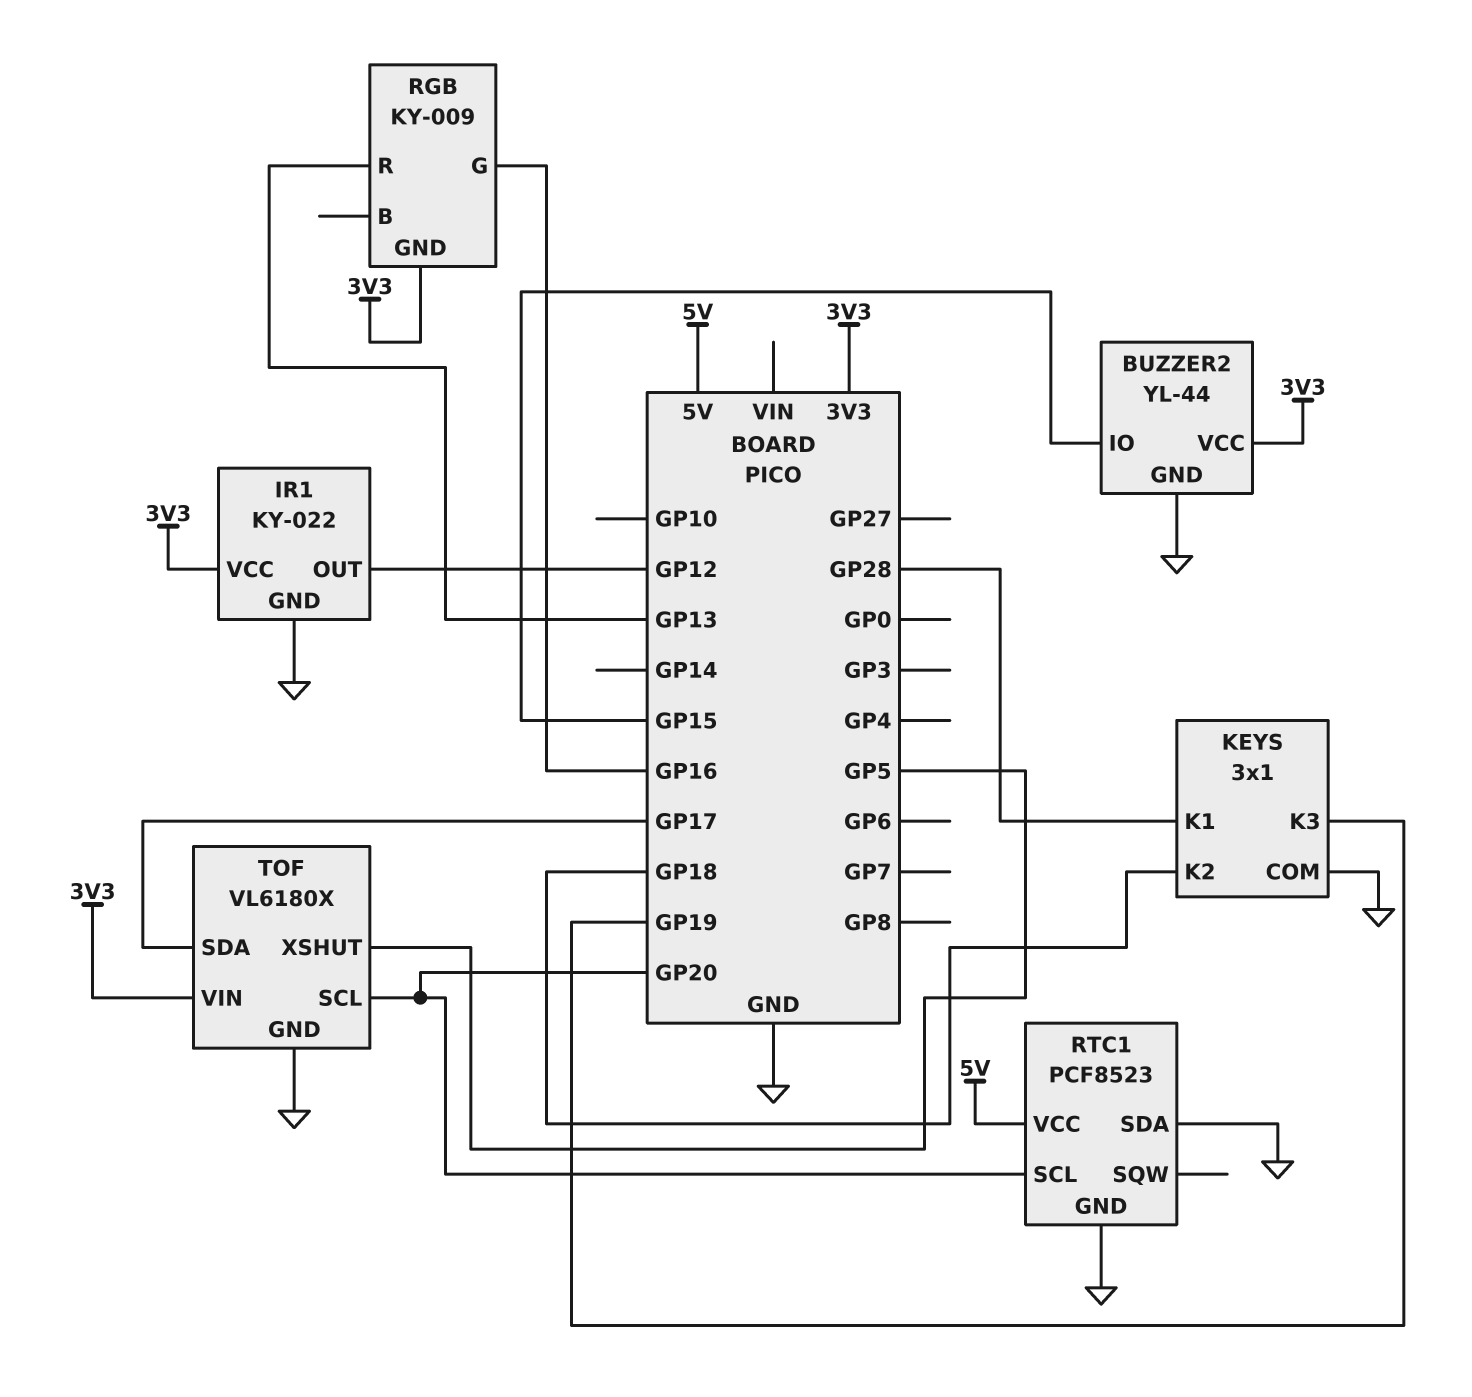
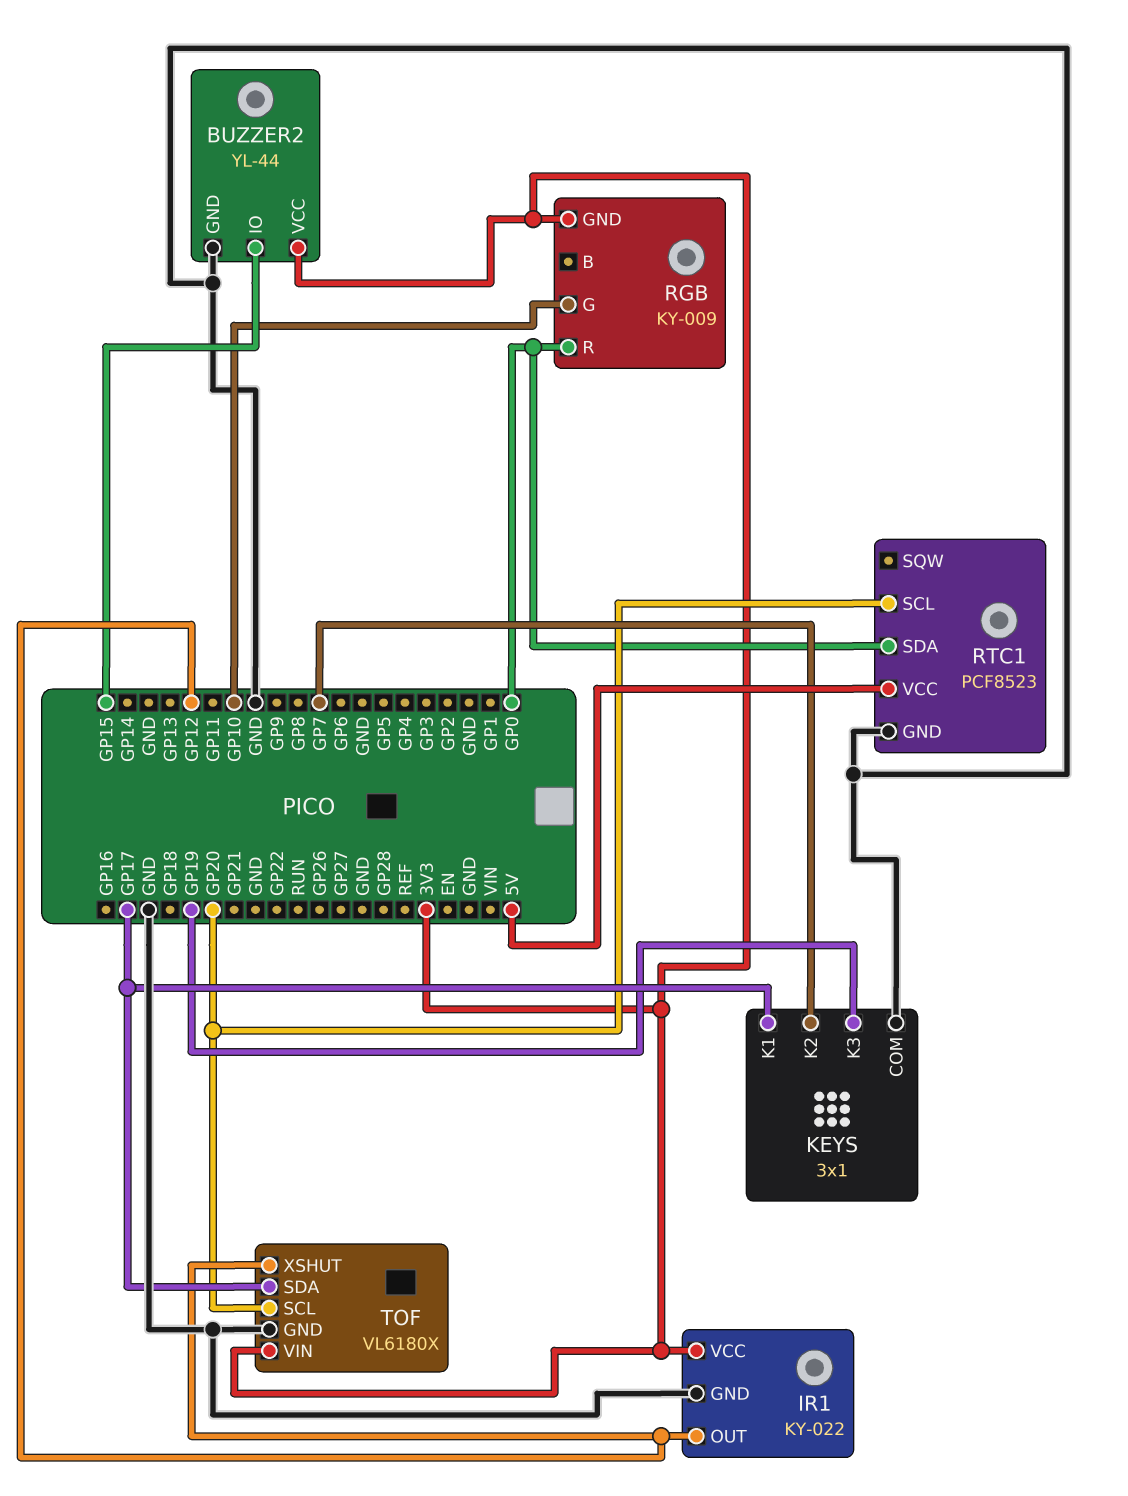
KEYS pin K1: GP28 -> GP17
KEYS pin K2: GP18 -> GP7
RGB pin G: GP16 -> GP10
RGB pin R: GP13 -> GP0
RTC1 pin SDA: GND -> GP0
TOF pin XSHUT: GP5 -> GP12

